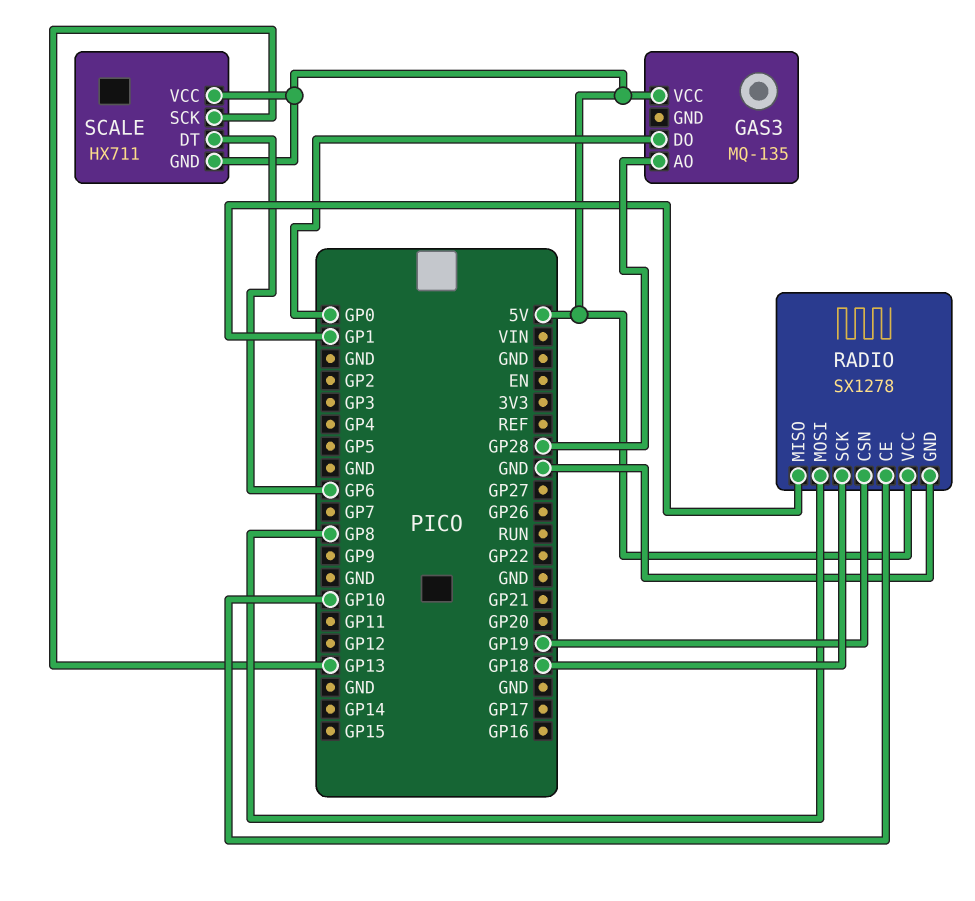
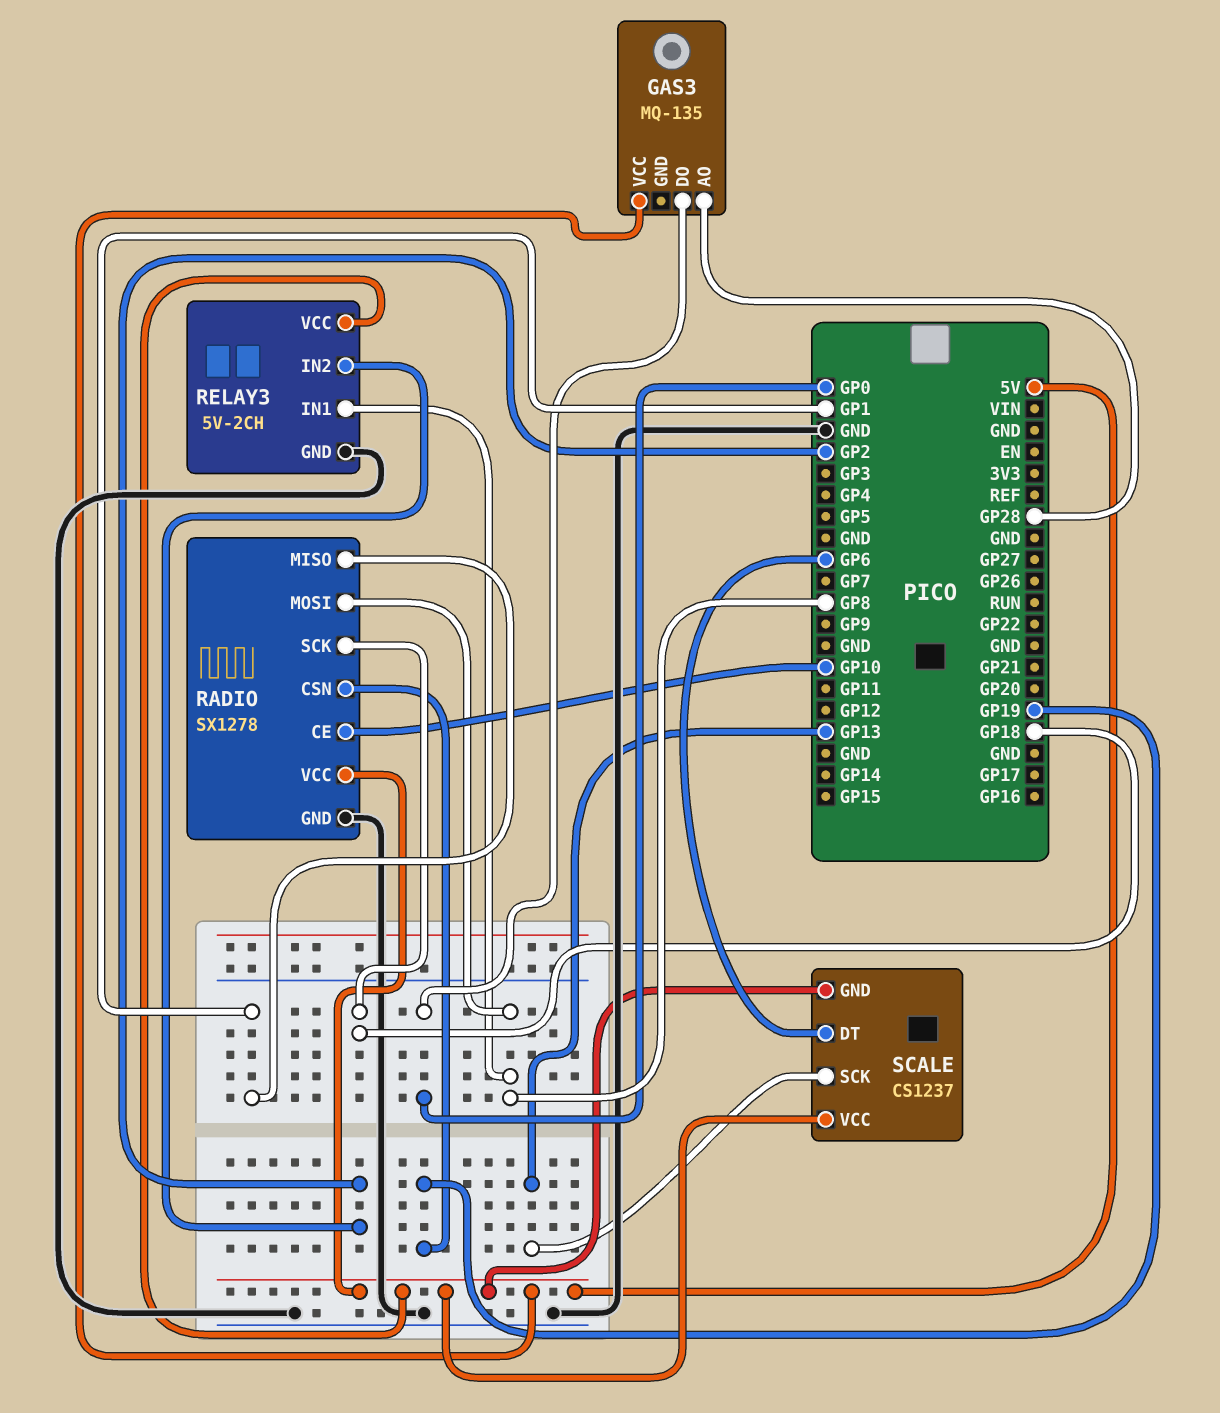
RELAY3: none -> 5V-2CH
RELAY3 pin GND: none -> GND
RELAY3 pin IN1: none -> GP8
RELAY3 pin IN2: none -> GP2
RELAY3 pin VCC: none -> 5V
SCALE: HX711 -> CS1237

